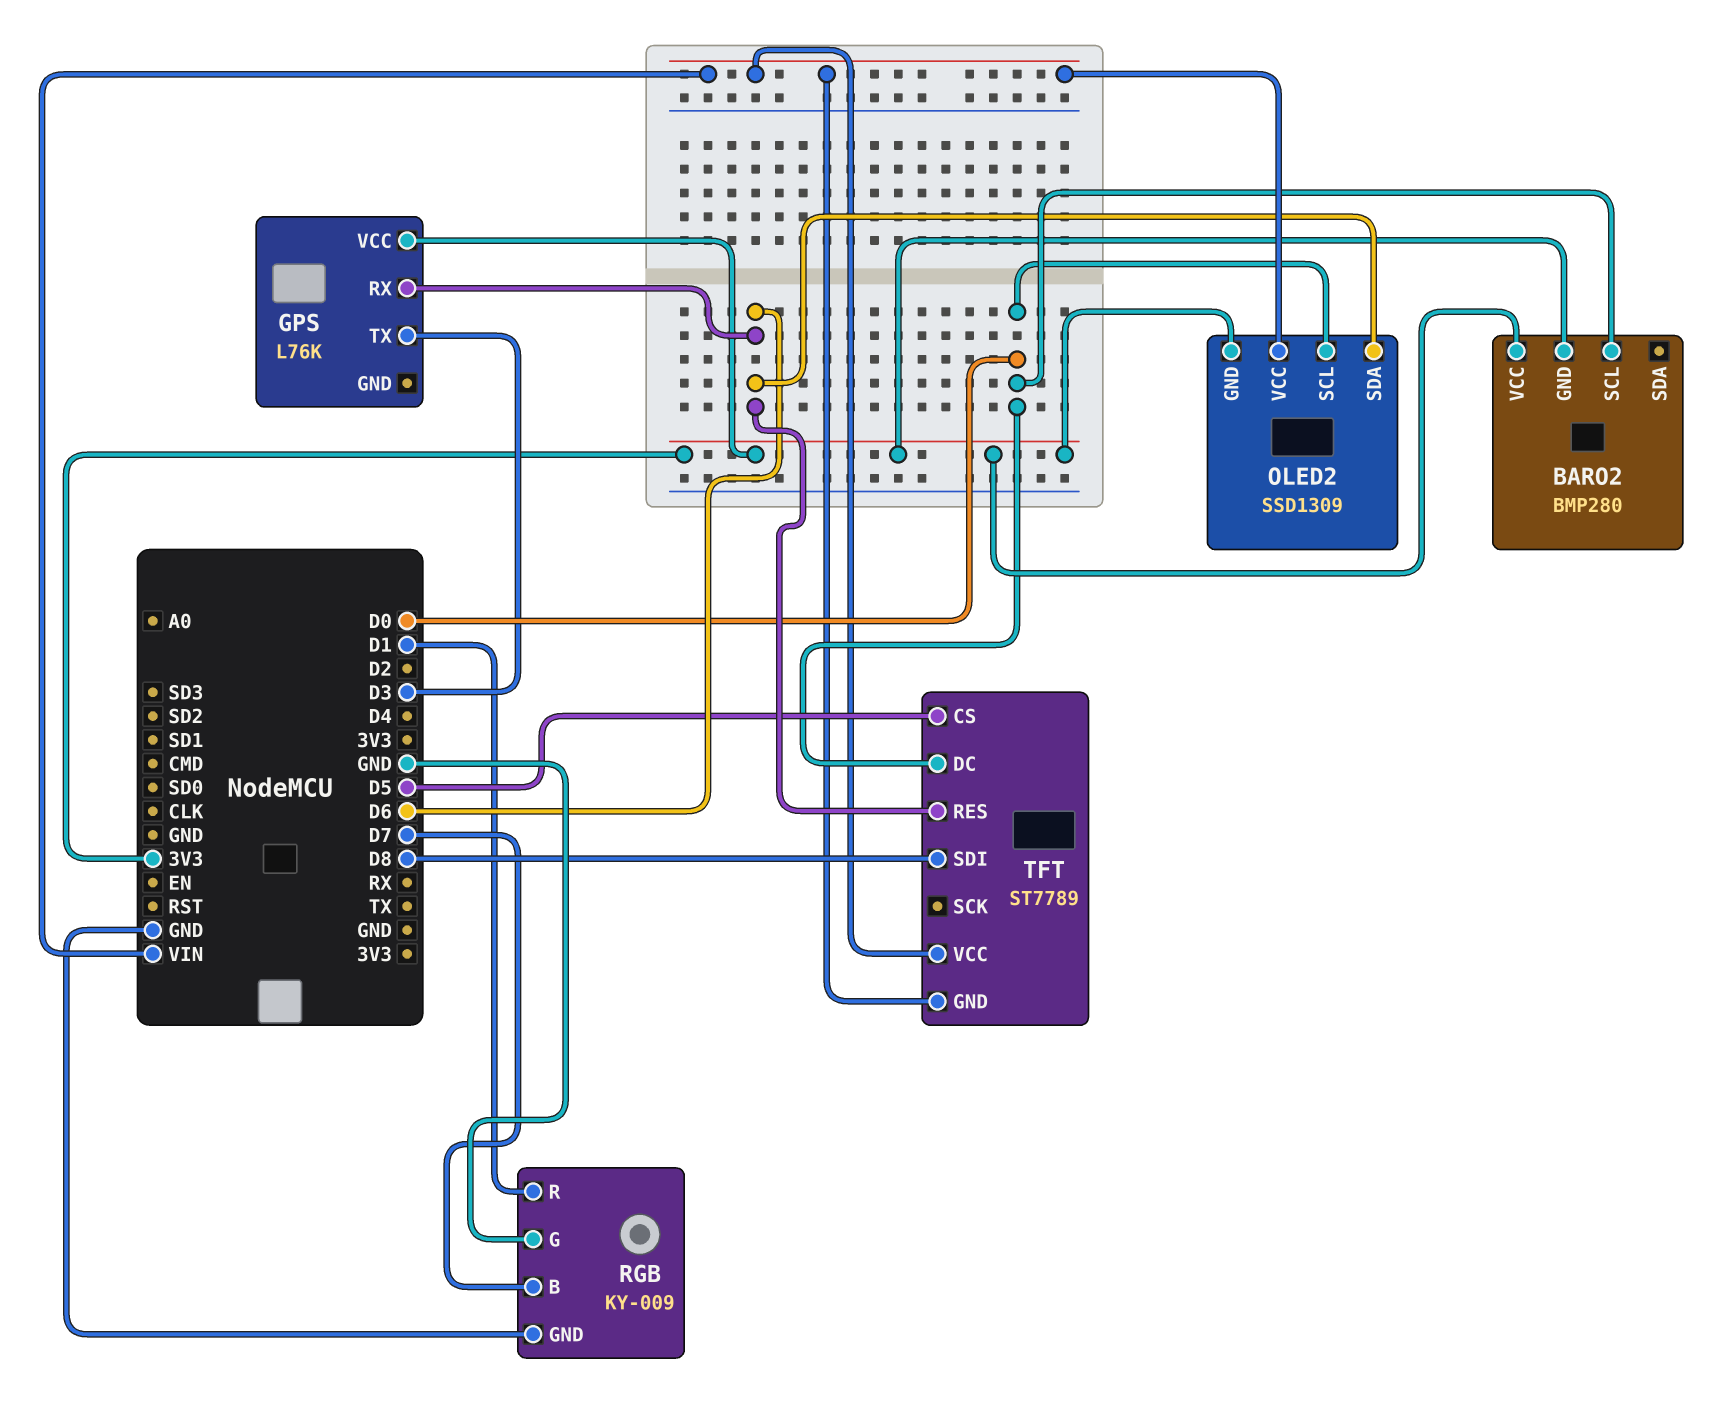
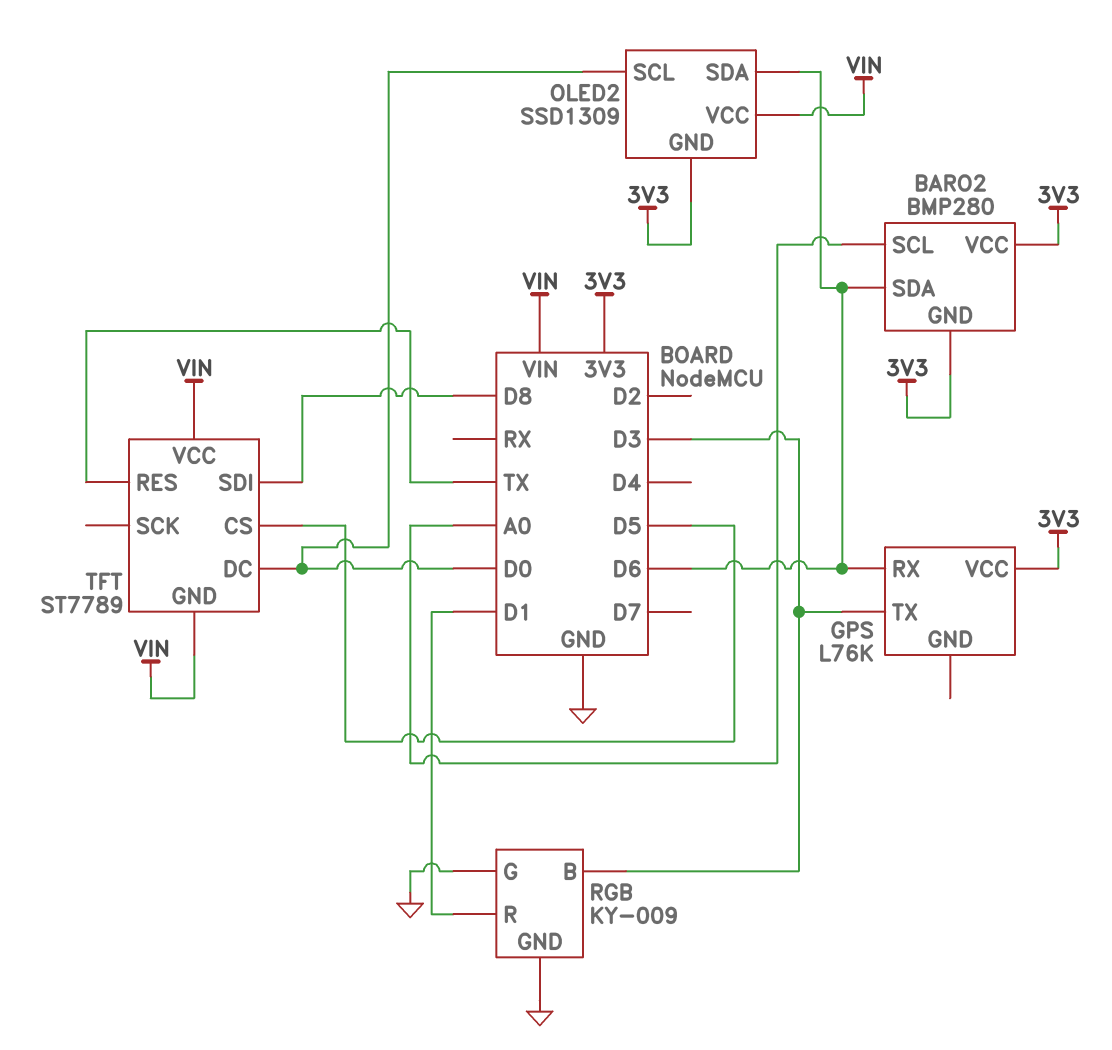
BARO2 pin SCL: D0 -> A0
BARO2 pin SDA: none -> D6
RGB pin B: D7 -> D3
TFT pin RES: D6 -> TX

